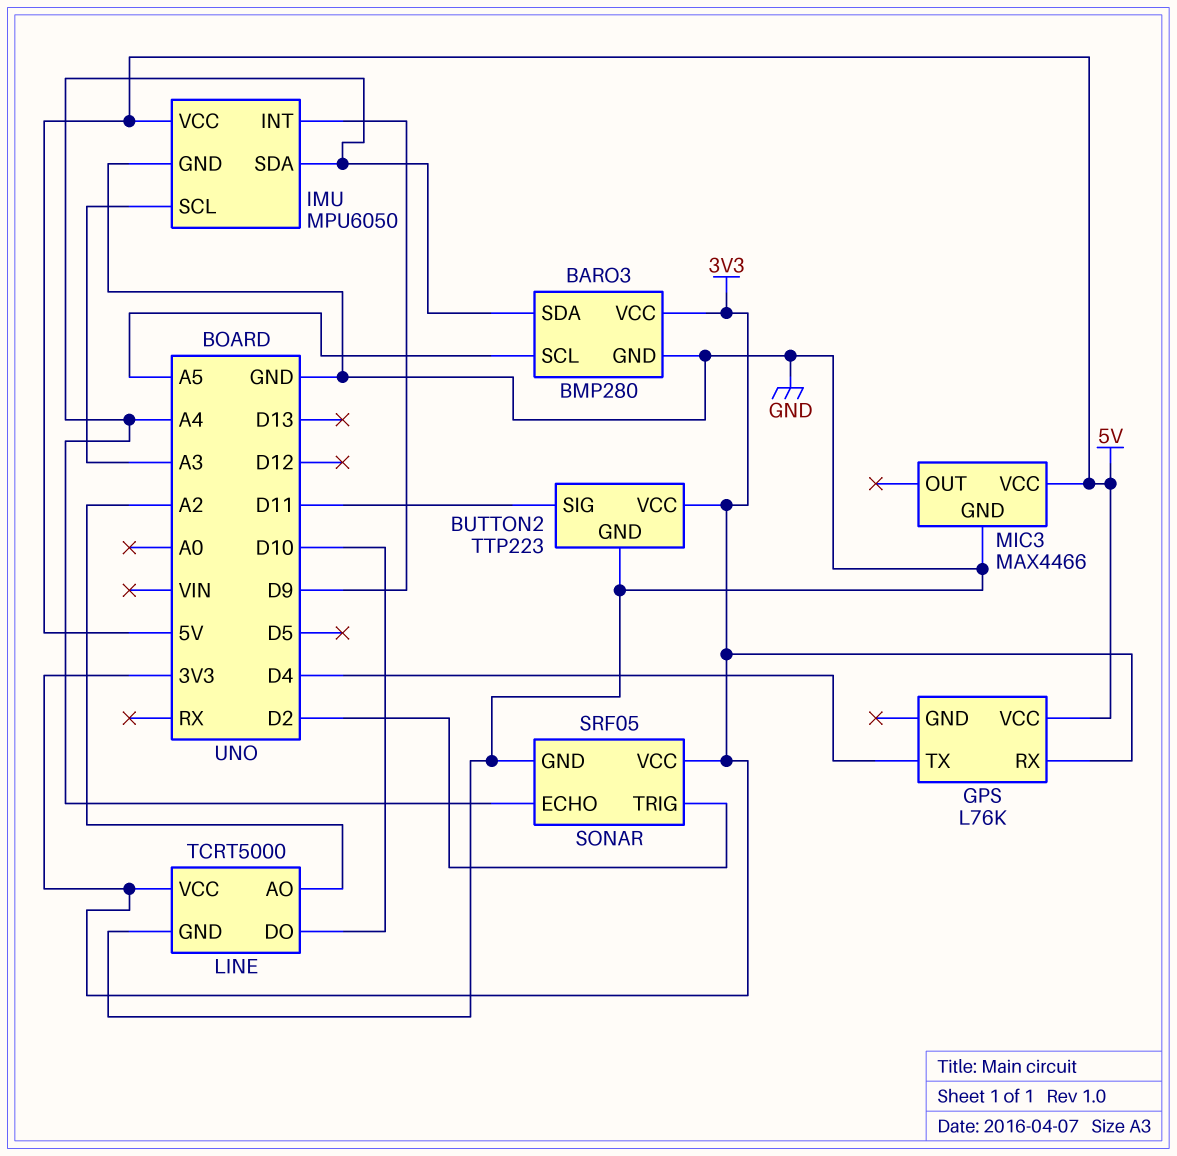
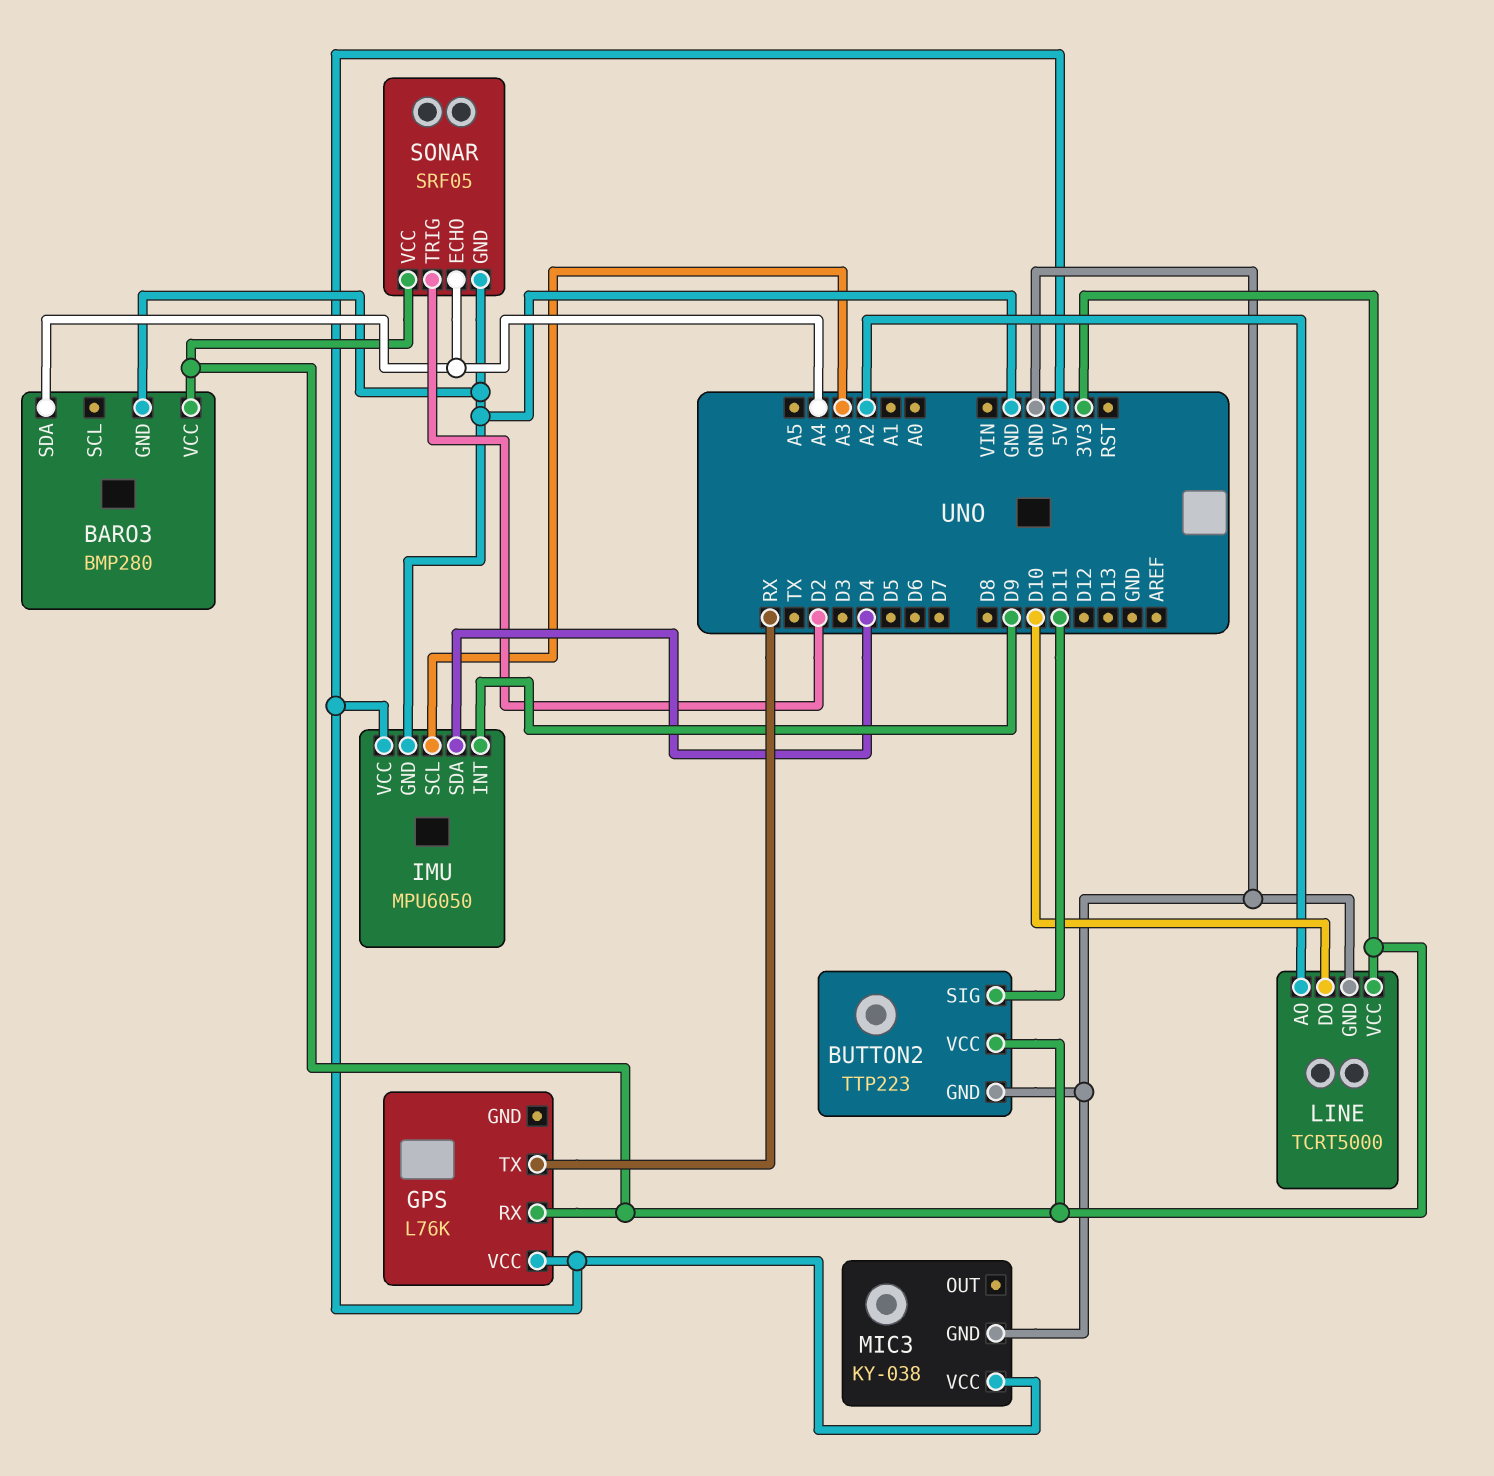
BARO3 pin SCL: A5 -> none
GPS pin TX: D4 -> RX
IMU pin SDA: A4 -> D4
MIC3: MAX4466 -> KY-038

